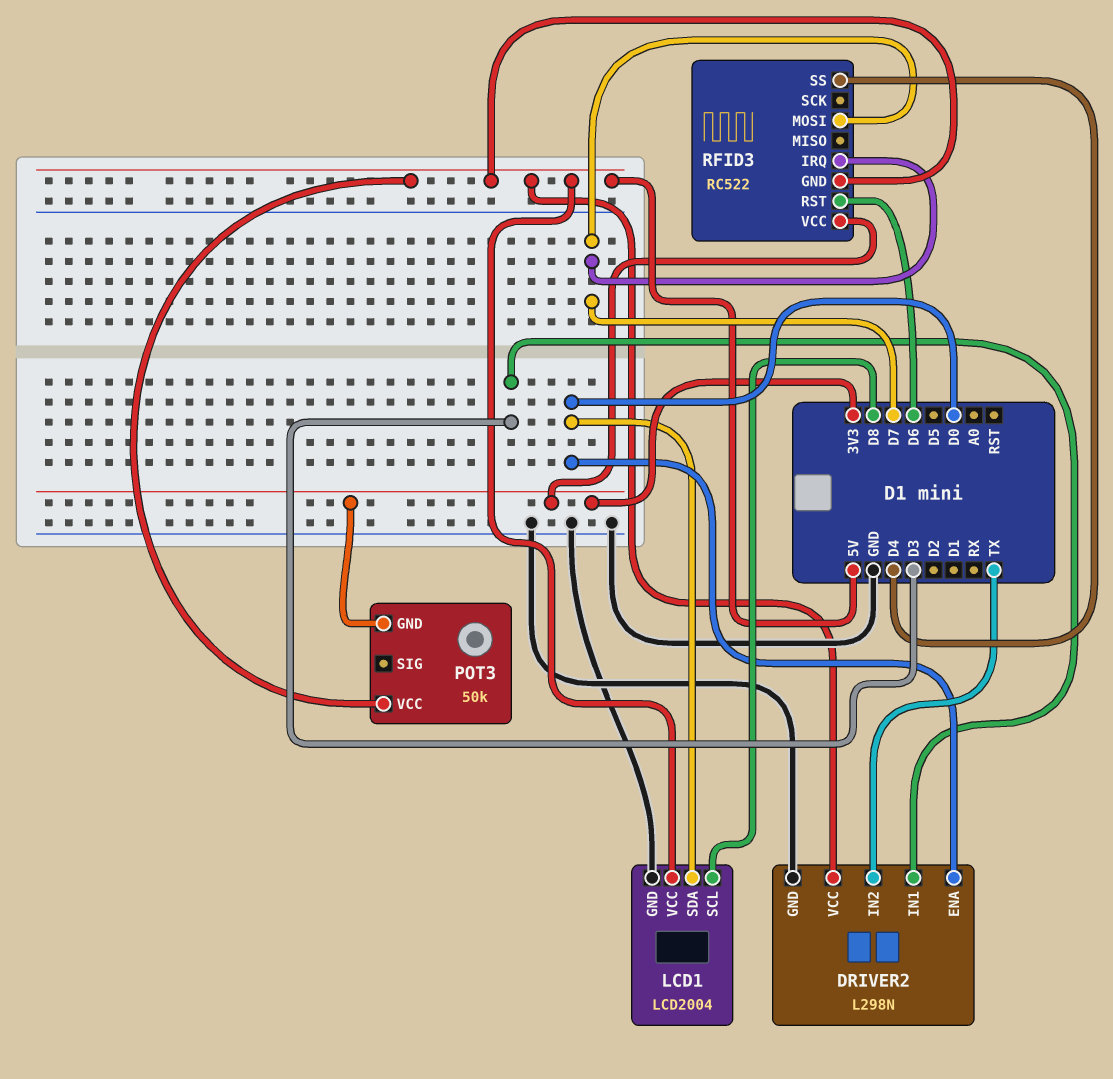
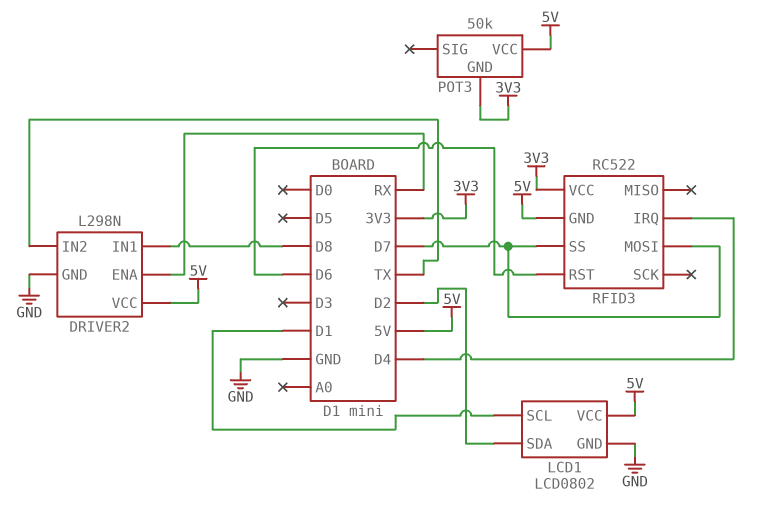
DRIVER2 pin ENA: D0 -> RX
DRIVER2 pin IN1: D3 -> D8
LCD1: LCD2004 -> LCD0802
LCD1 pin SCL: D8 -> D1
LCD1 pin SDA: D0 -> D2
RFID3 pin IRQ: D7 -> D4
RFID3 pin SS: D4 -> D7

